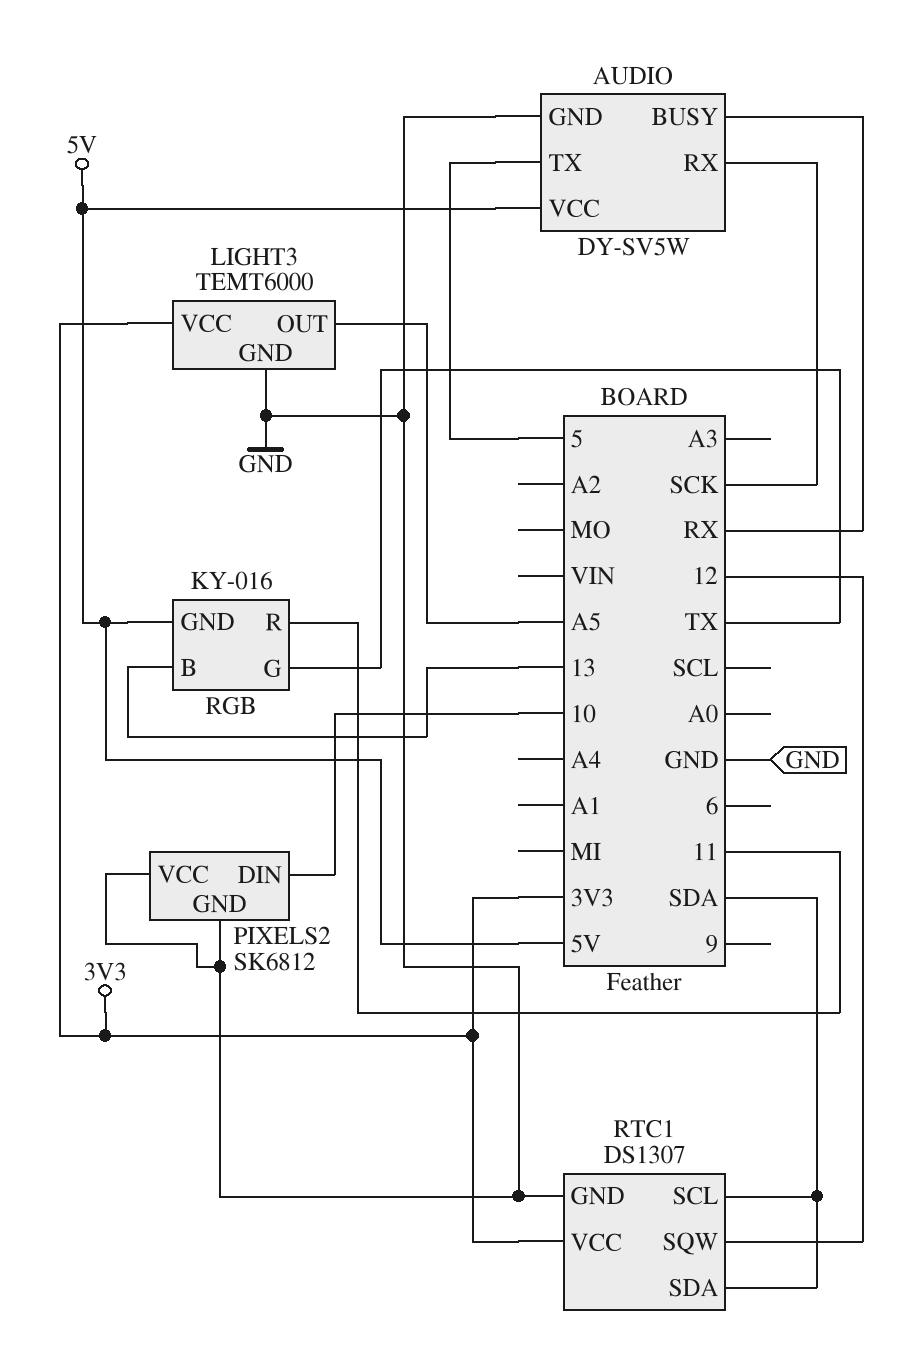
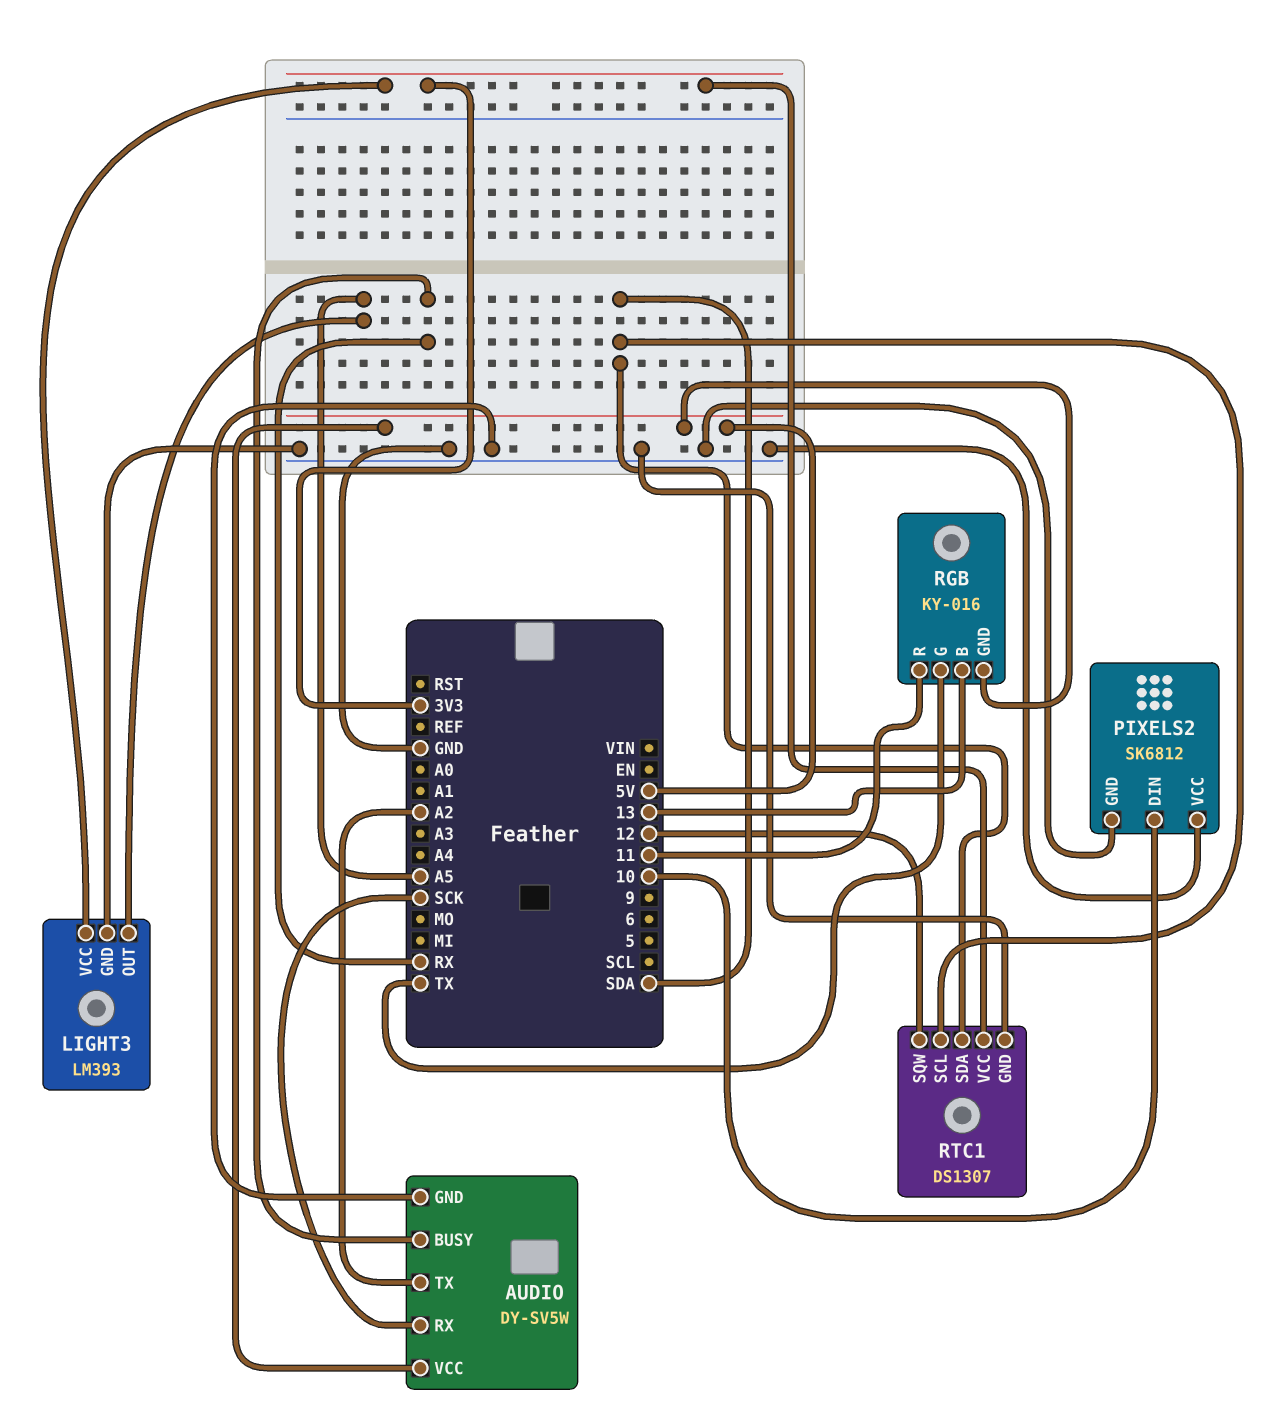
AUDIO pin TX: 5 -> A2
LIGHT3: TEMT6000 -> LM393

